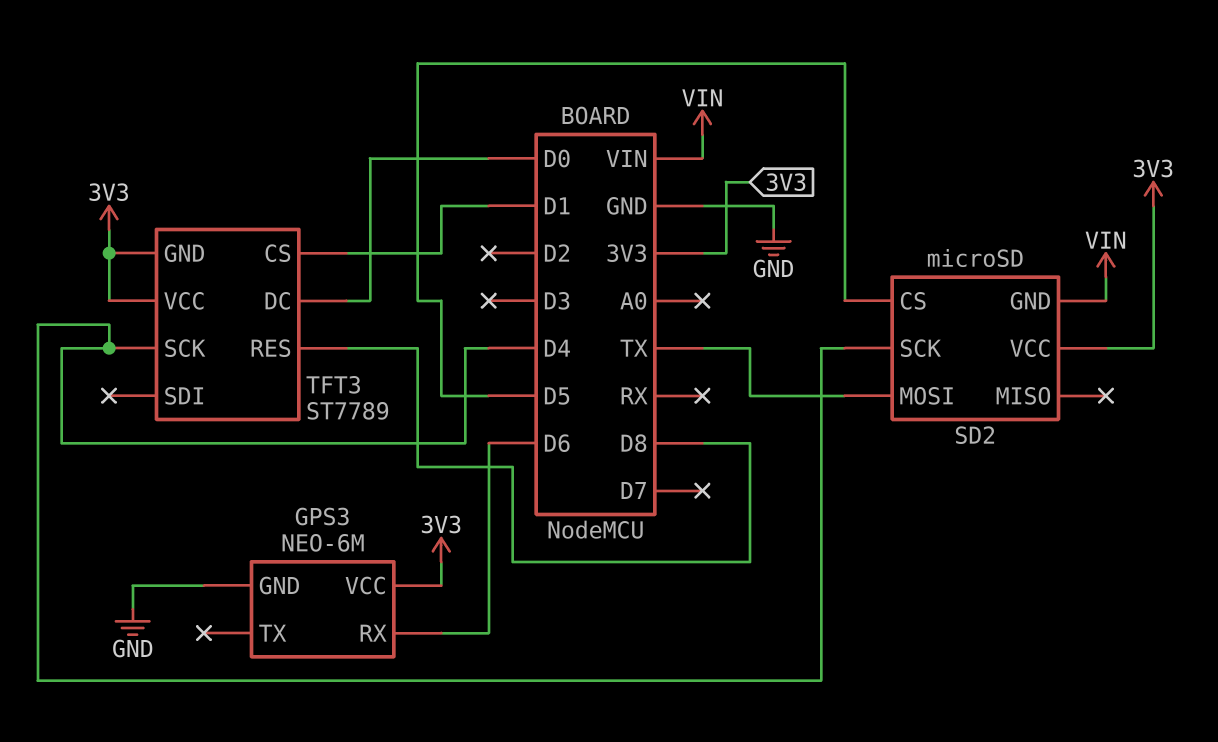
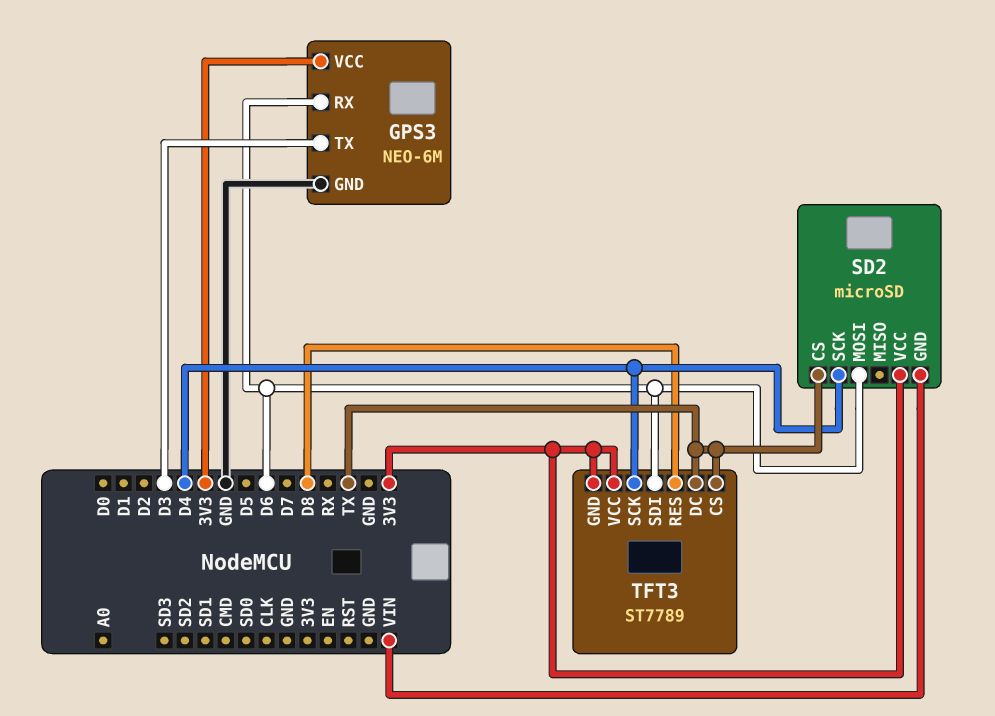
GPS3 pin TX: none -> D3
SD2 pin CS: D5 -> TX
SD2 pin MOSI: TX -> D6
TFT3 pin CS: D1 -> TX
TFT3 pin DC: D0 -> TX
TFT3 pin SDI: none -> D6

